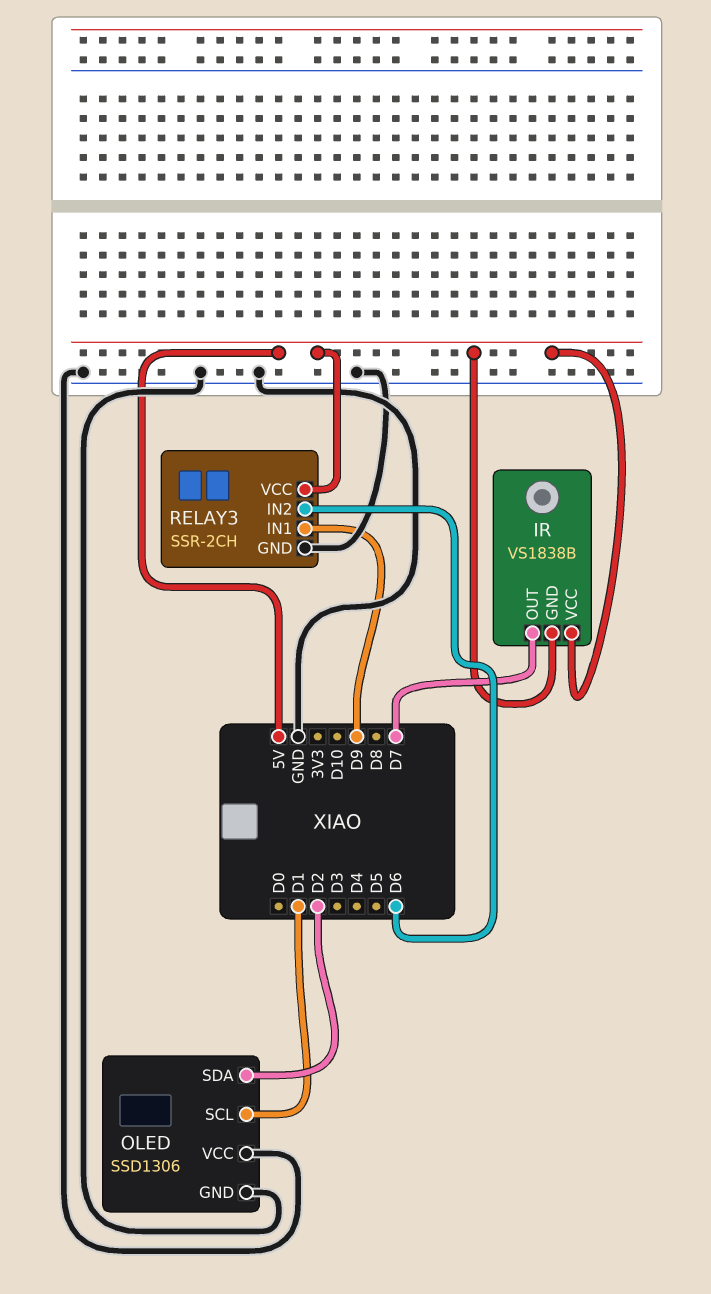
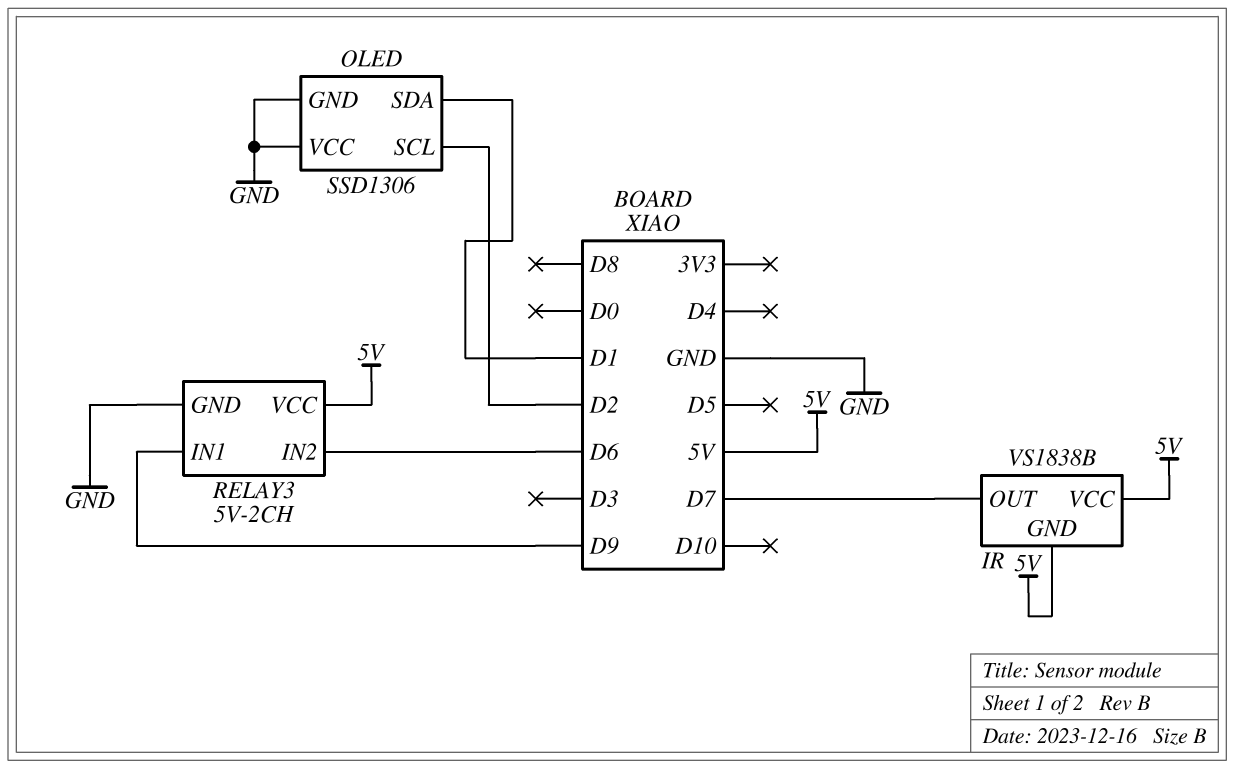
OLED pin SCL: D1 -> D2
OLED pin SDA: D2 -> D1
RELAY3: SSR-2CH -> 5V-2CH

